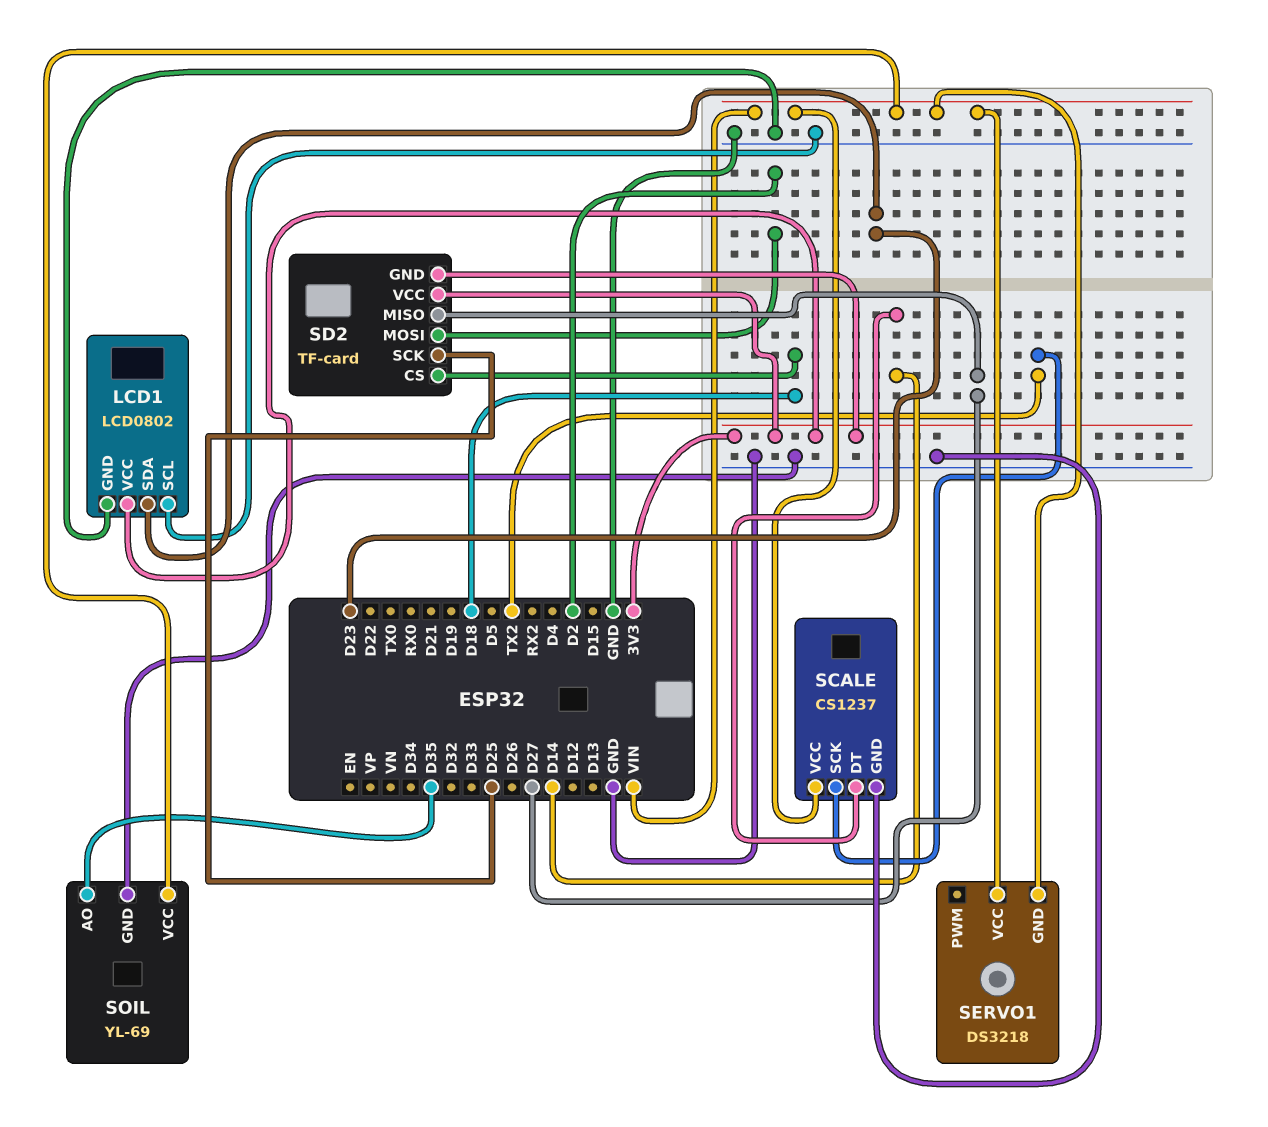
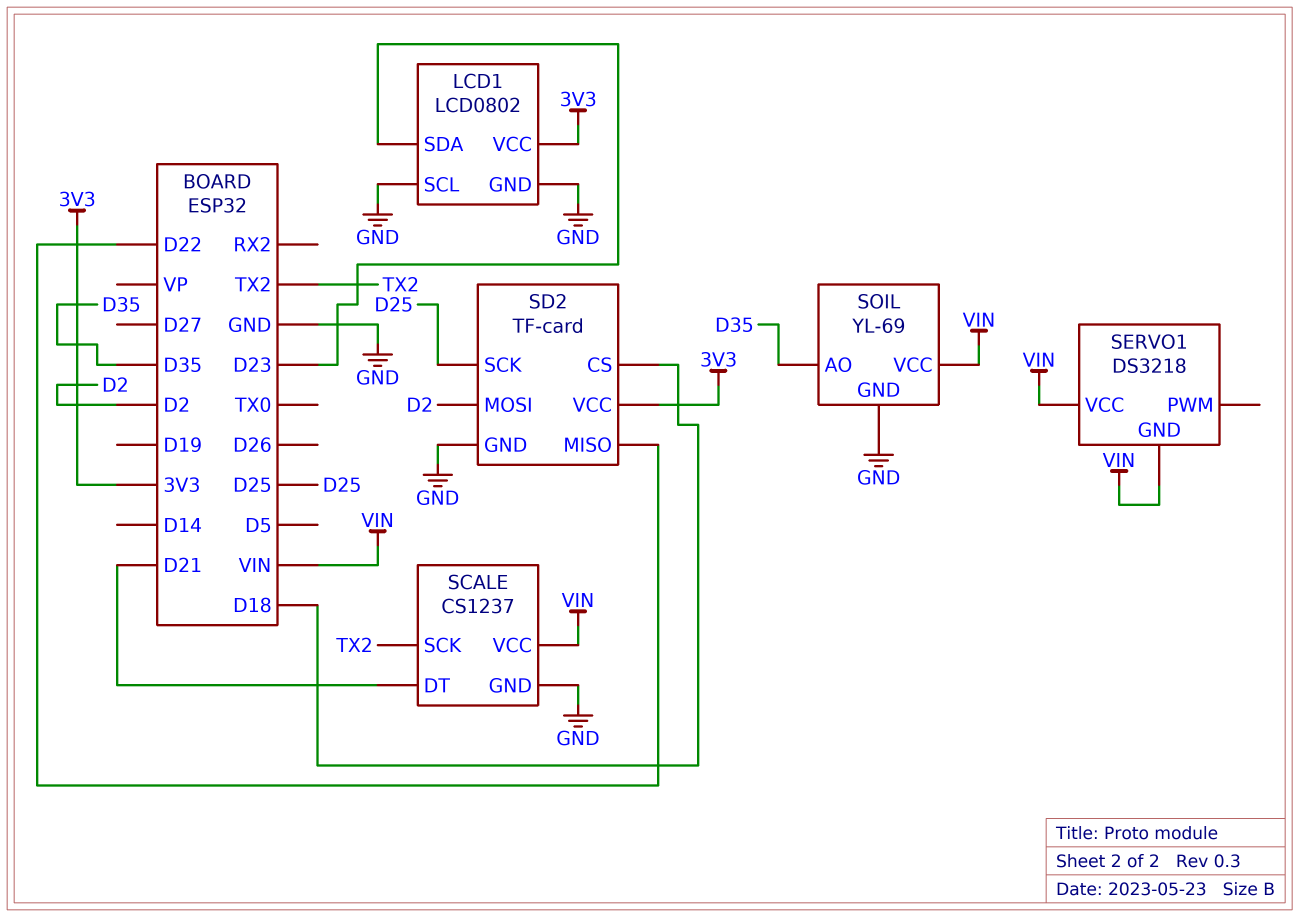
SCALE pin DT: D14 -> D21
SD2 pin GND: 3V3 -> GND
SD2 pin MISO: D27 -> D22

